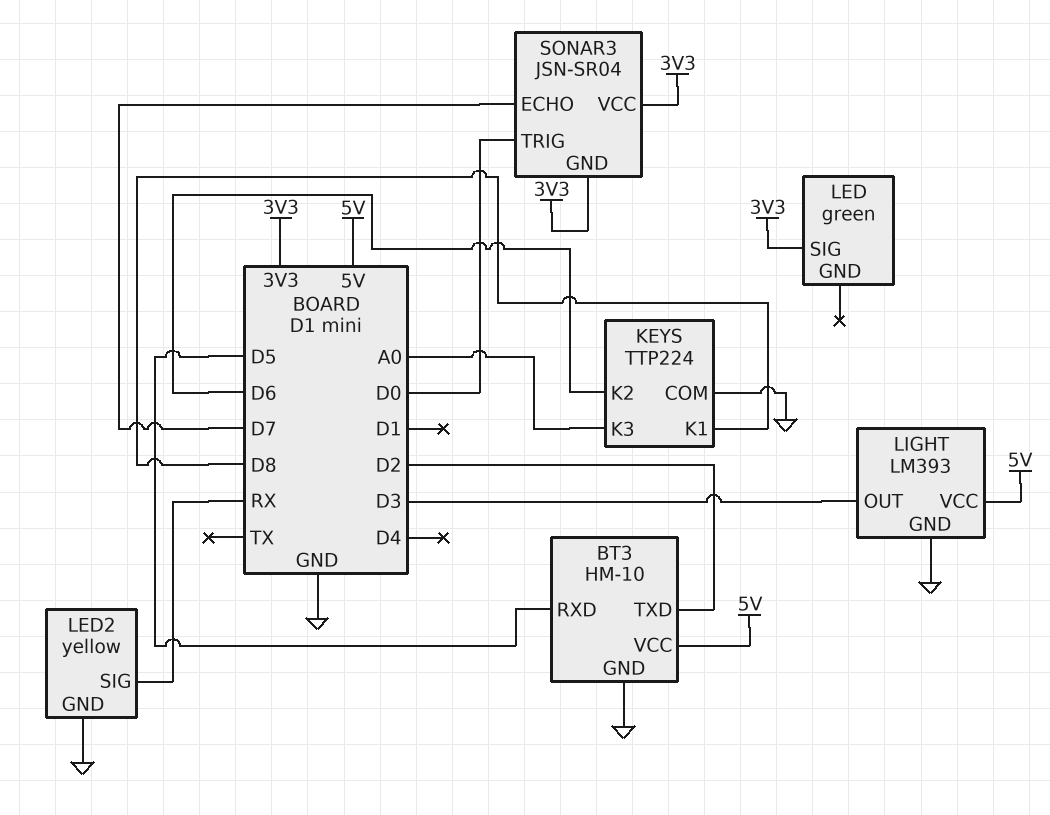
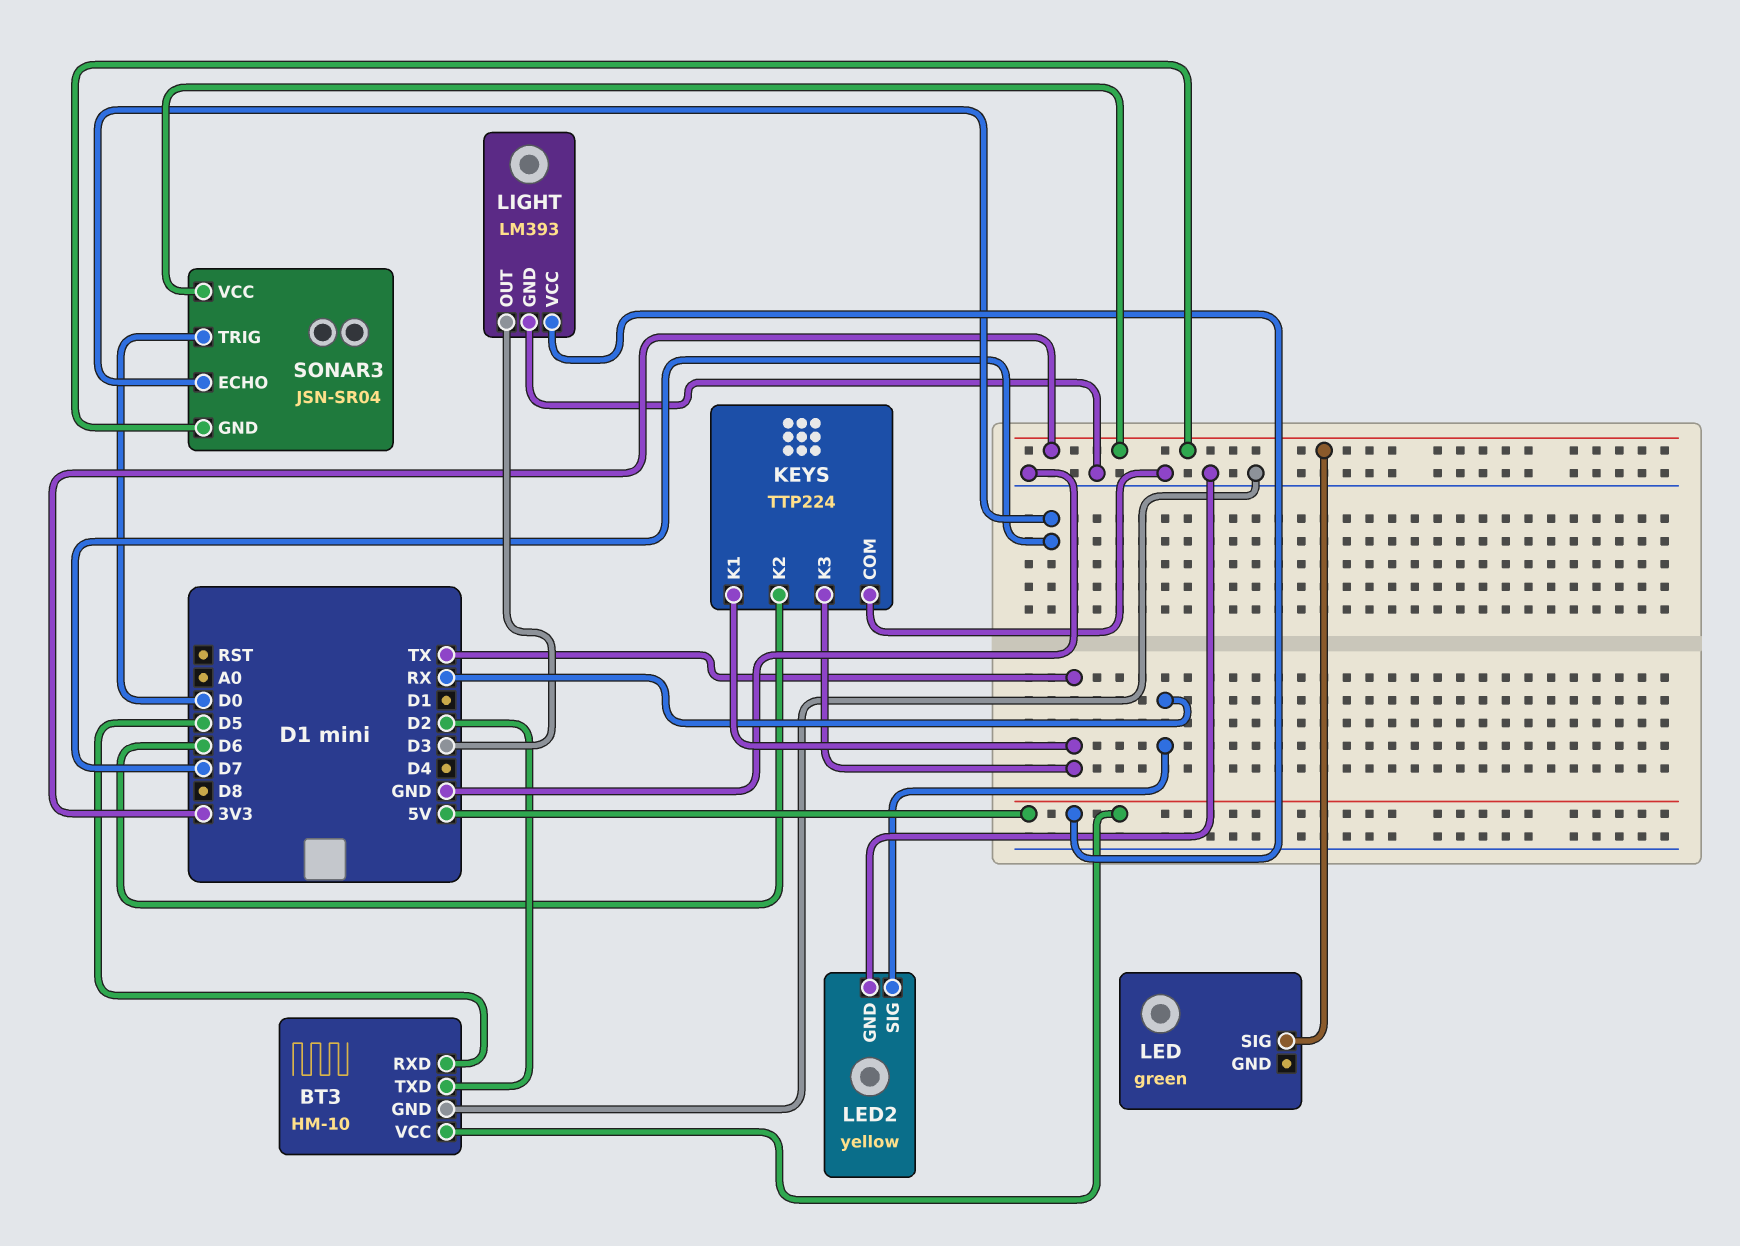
KEYS pin K1: D8 -> TX
KEYS pin K3: A0 -> TX

